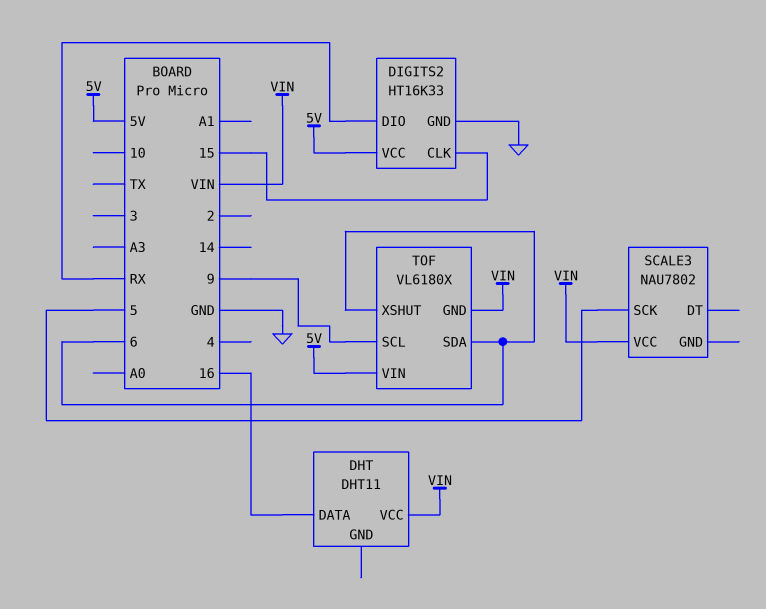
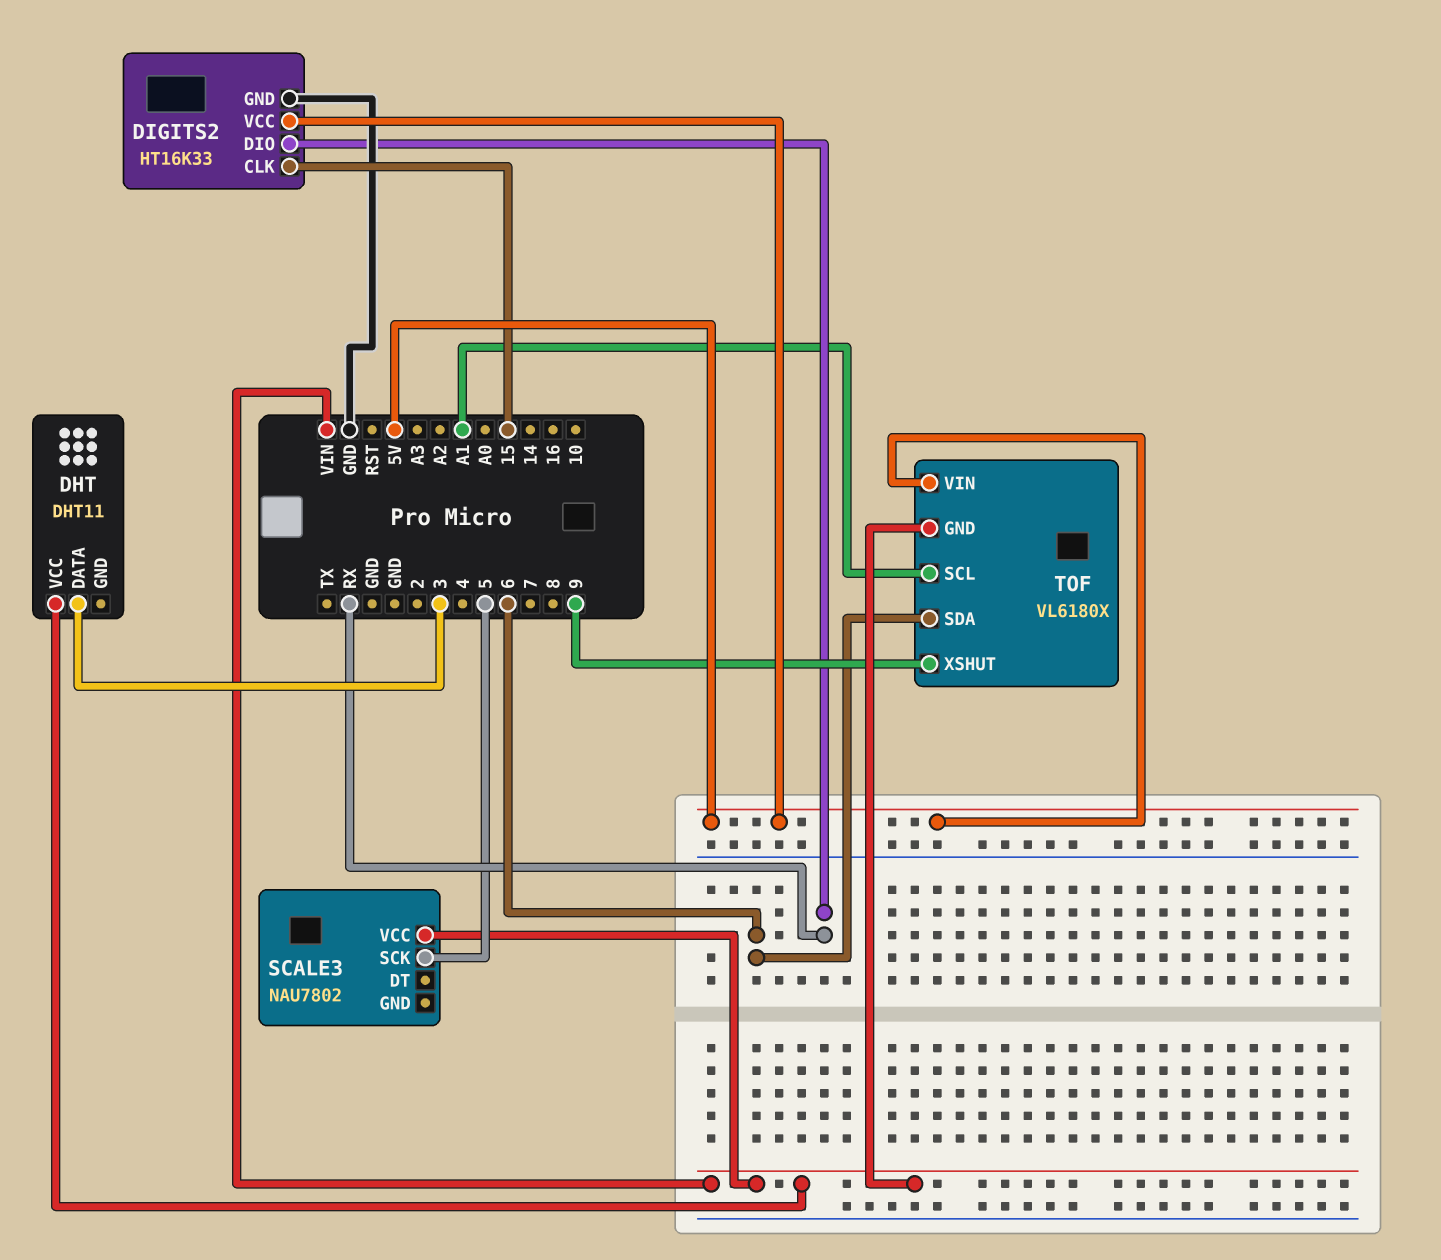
DHT pin DATA: 16 -> 3
TOF pin SCL: 9 -> A1
TOF pin XSHUT: 6 -> 9

